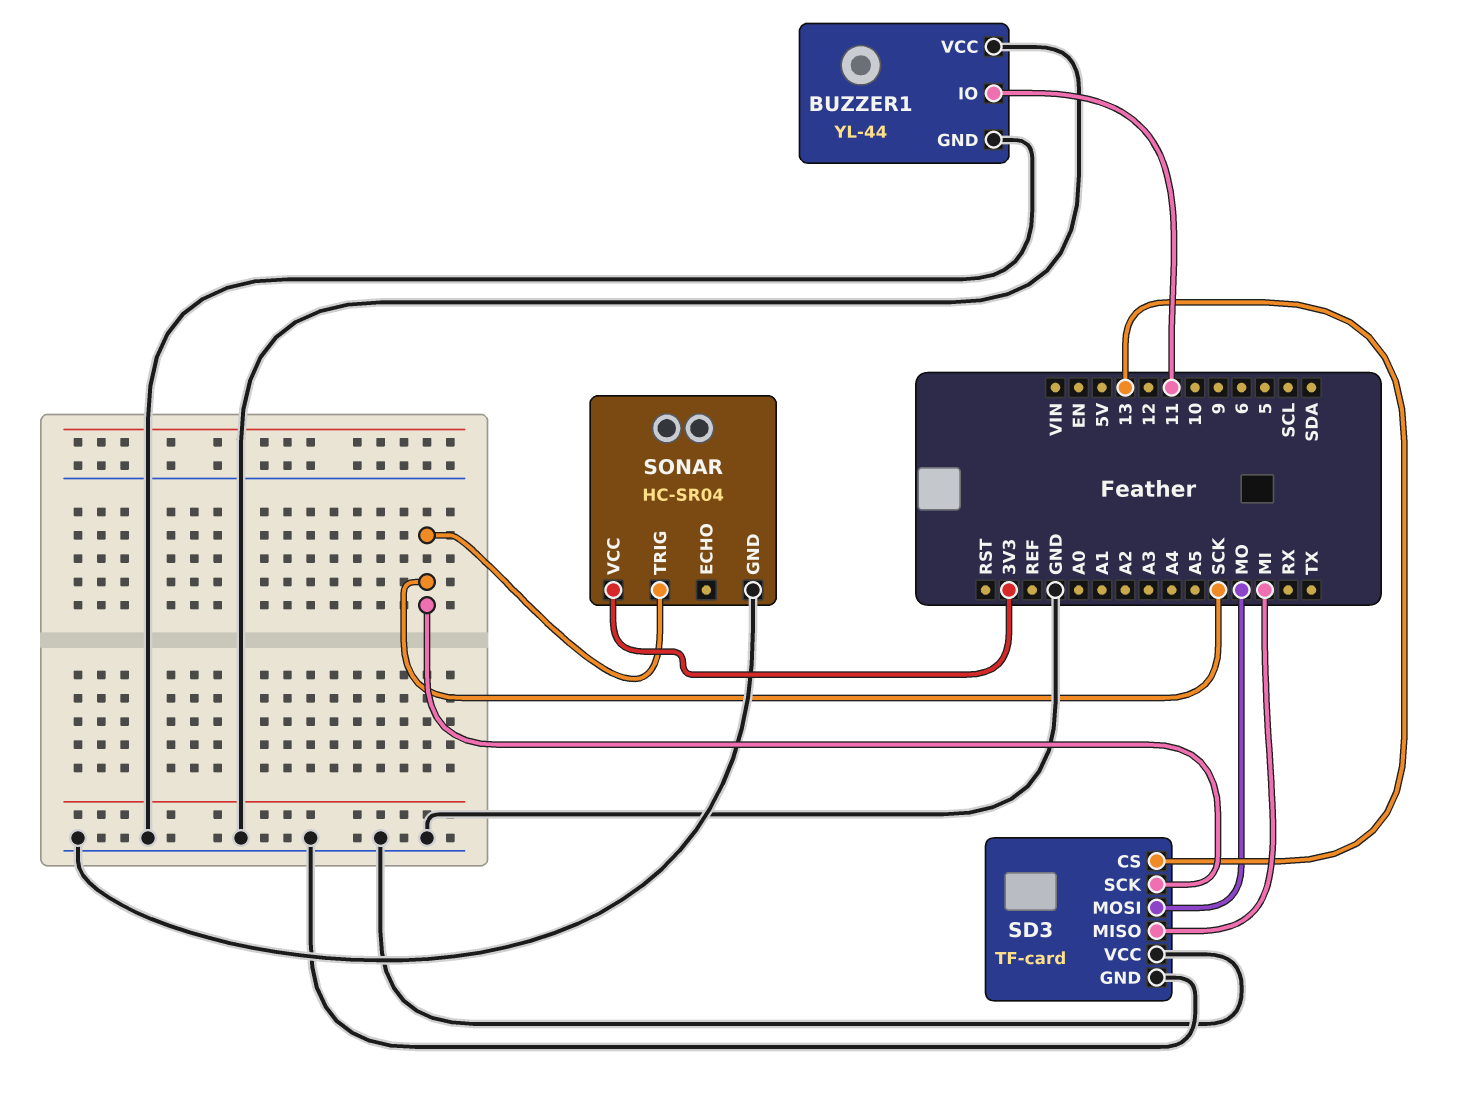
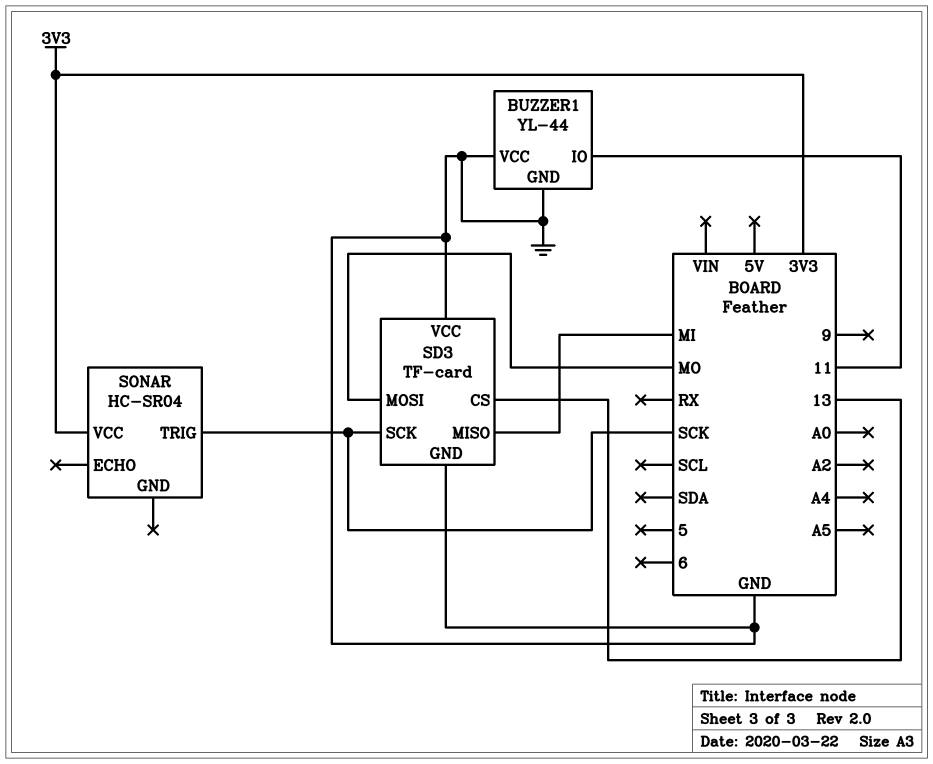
SONAR pin GND: GND -> none

